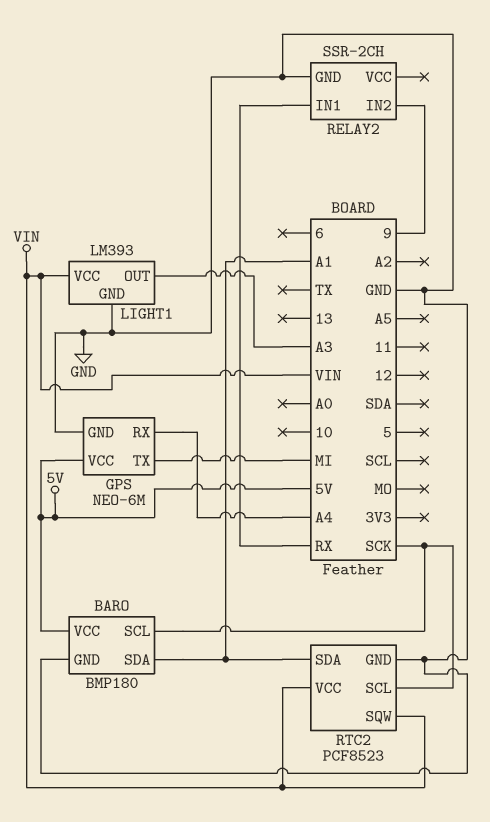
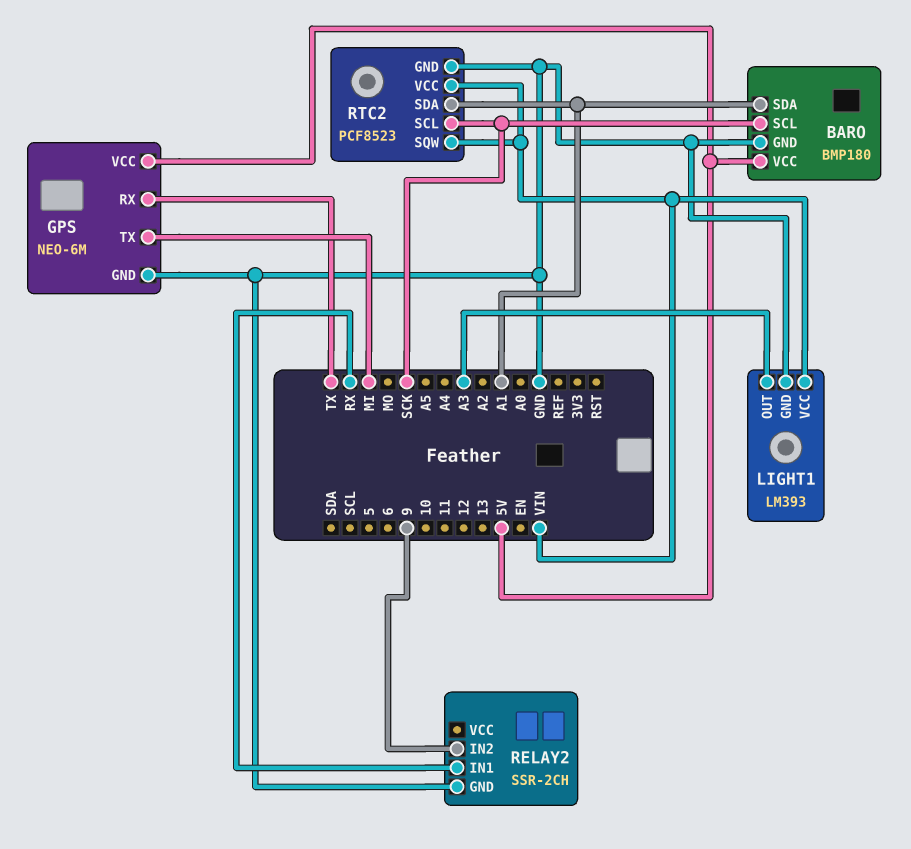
GPS pin RX: A4 -> TX

